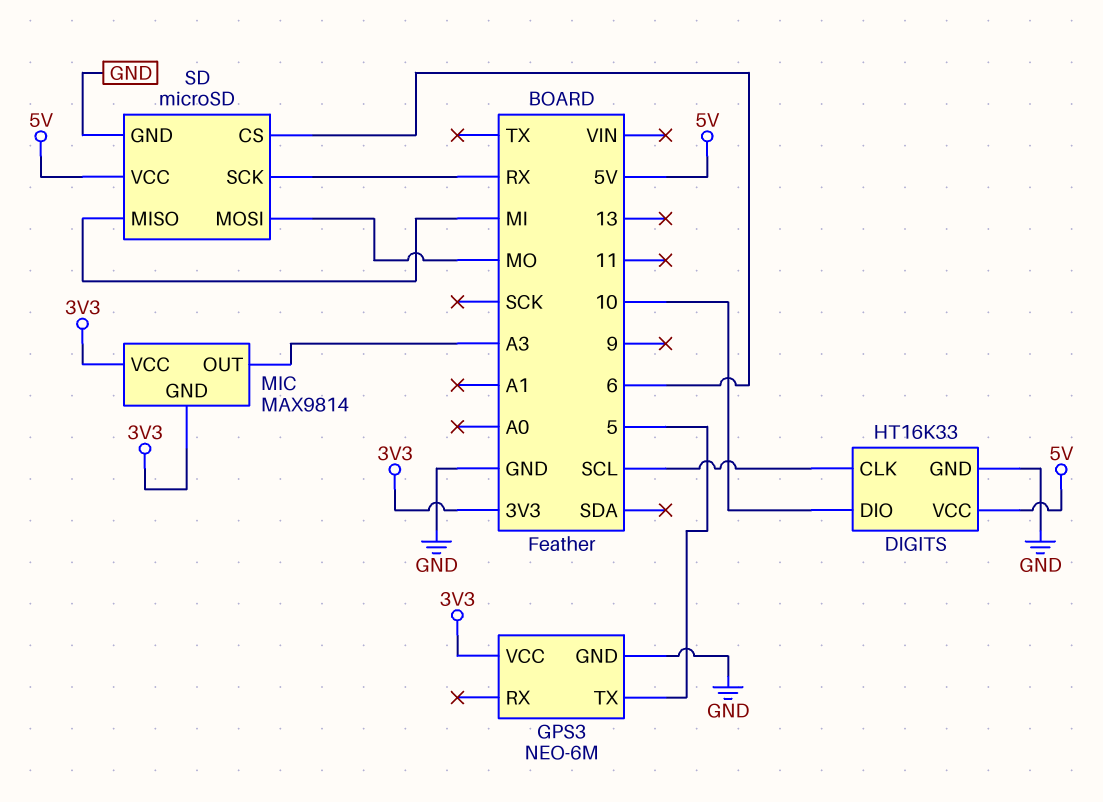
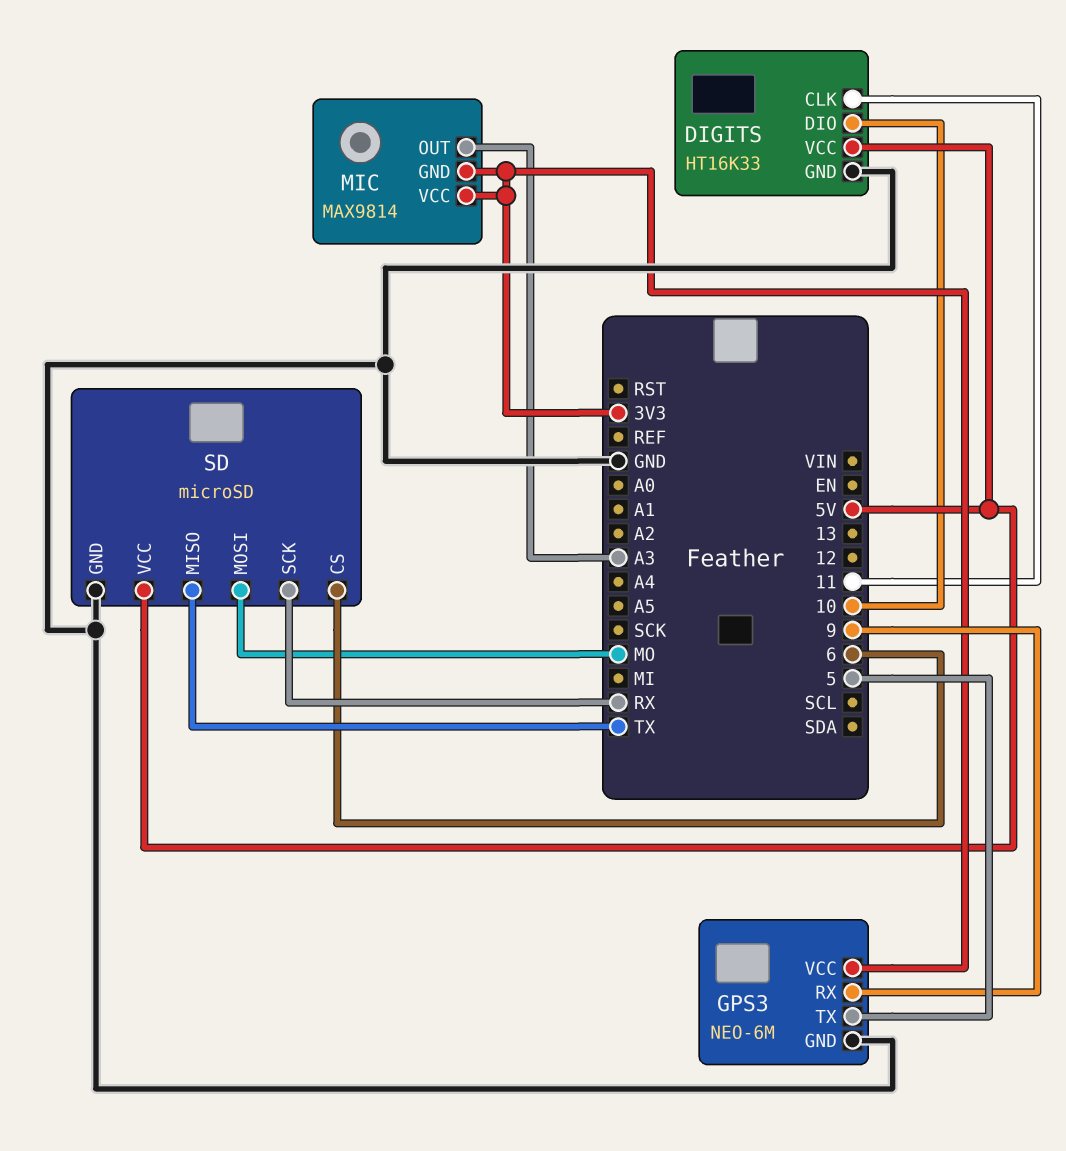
DIGITS pin CLK: SCL -> 11
GPS3 pin RX: none -> 9
SD pin MISO: MI -> TX

